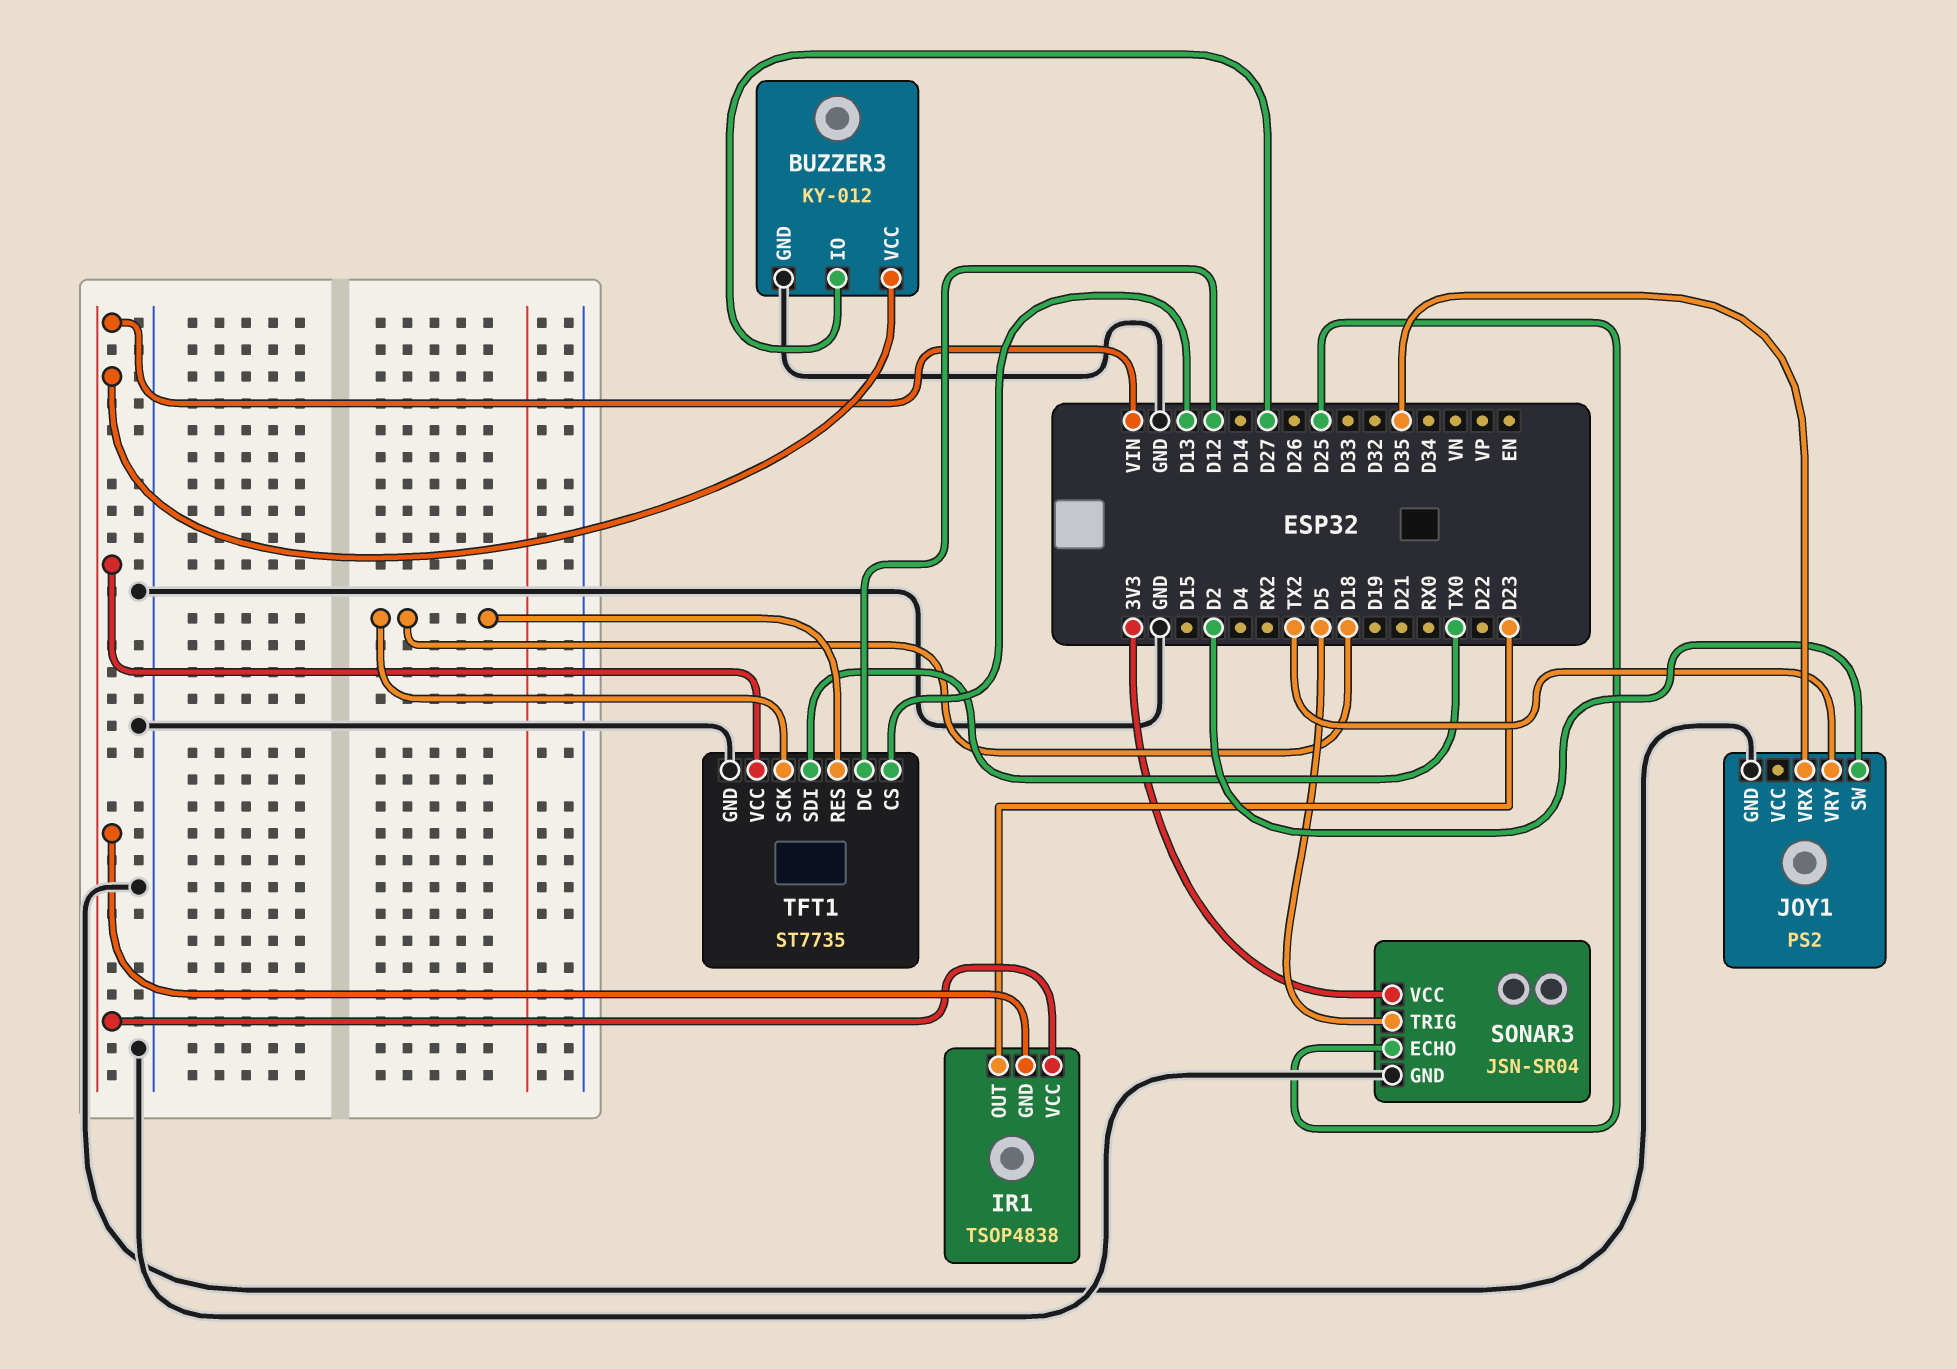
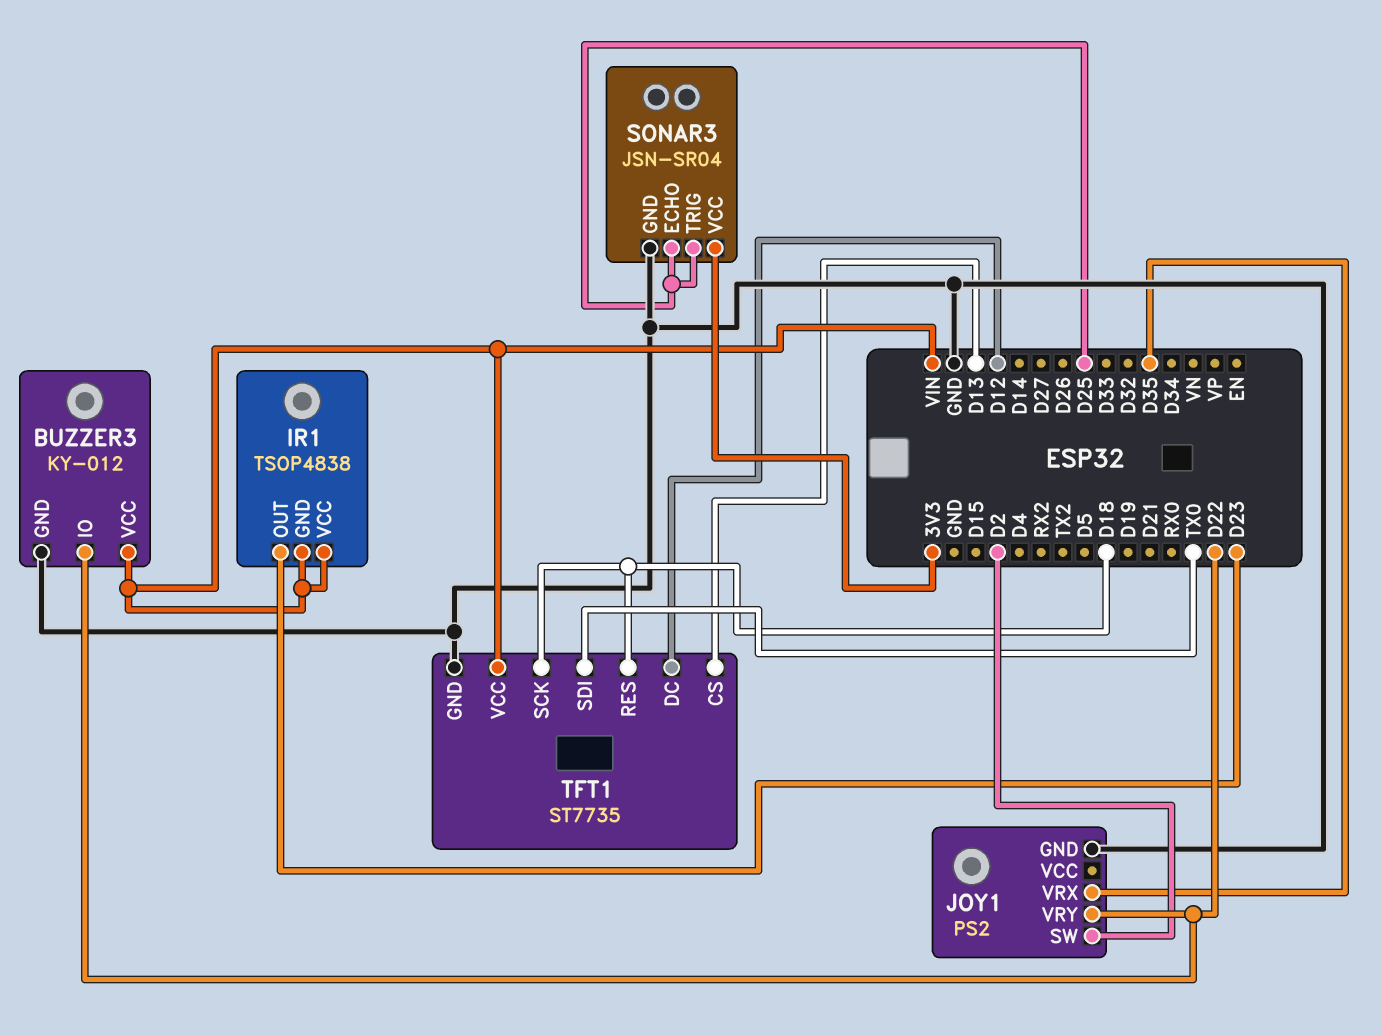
BUZZER3 pin IO: D27 -> D22
JOY1 pin VRY: TX2 -> D22
SONAR3 pin TRIG: D5 -> D25

